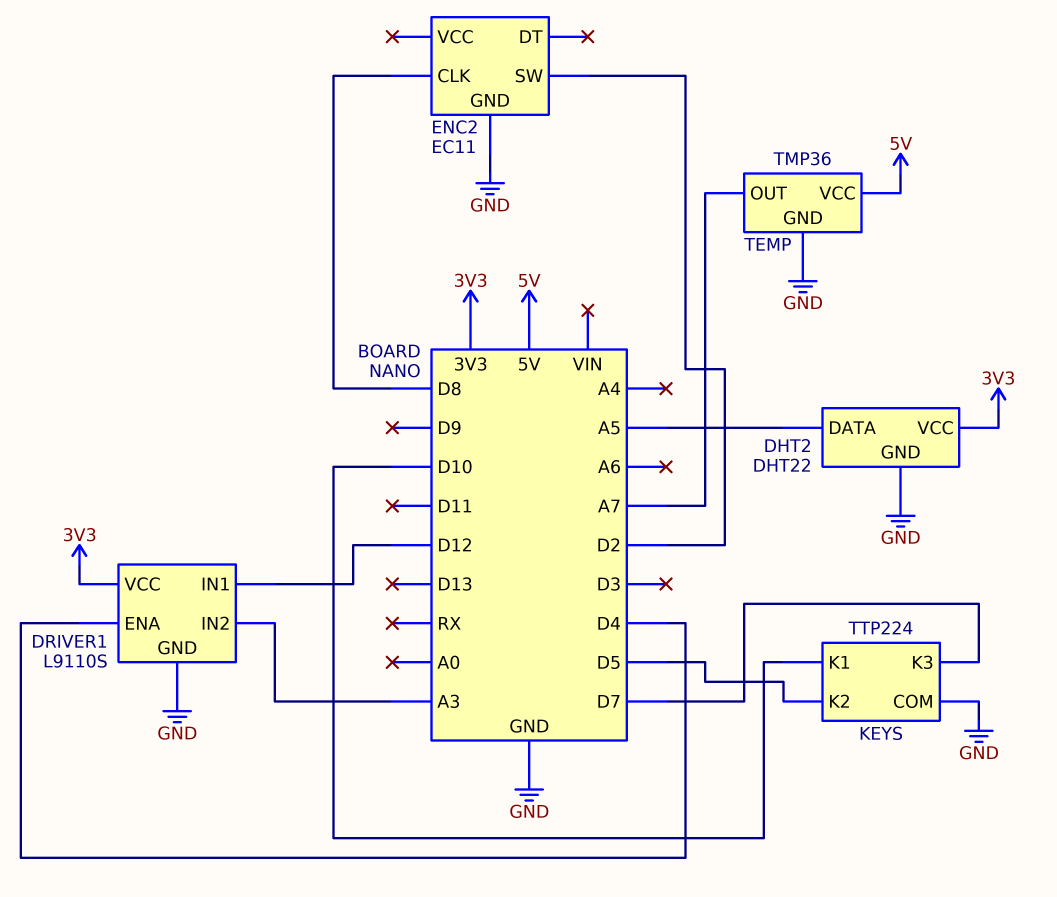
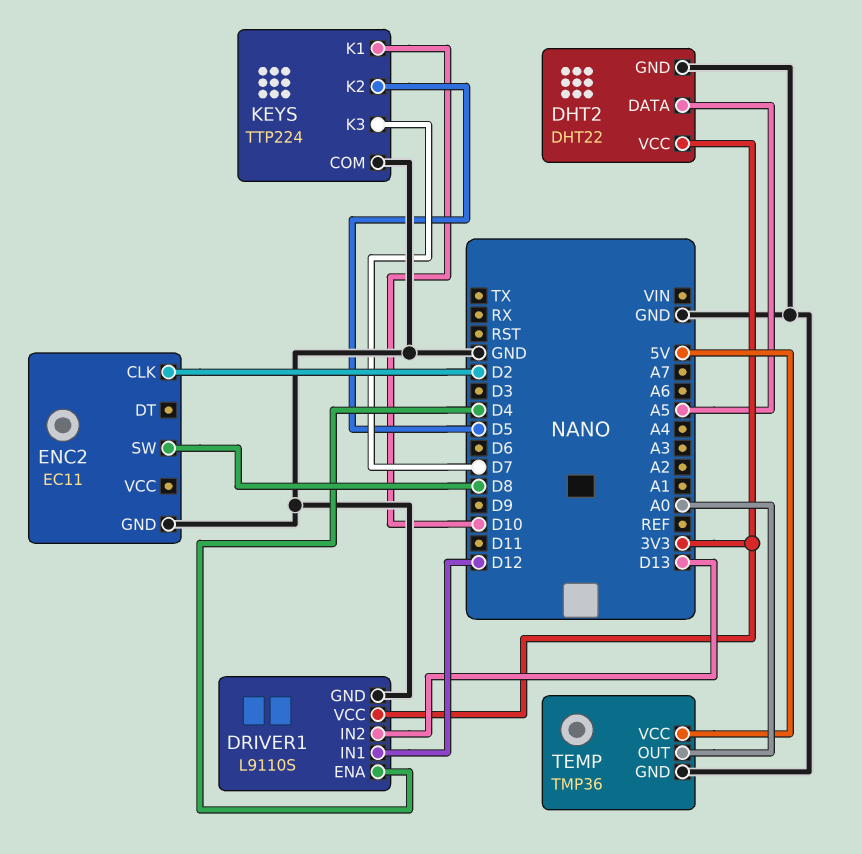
DRIVER1 pin IN2: A3 -> D13
ENC2 pin CLK: D8 -> D2
ENC2 pin SW: D2 -> D8
TEMP pin OUT: A7 -> A0

